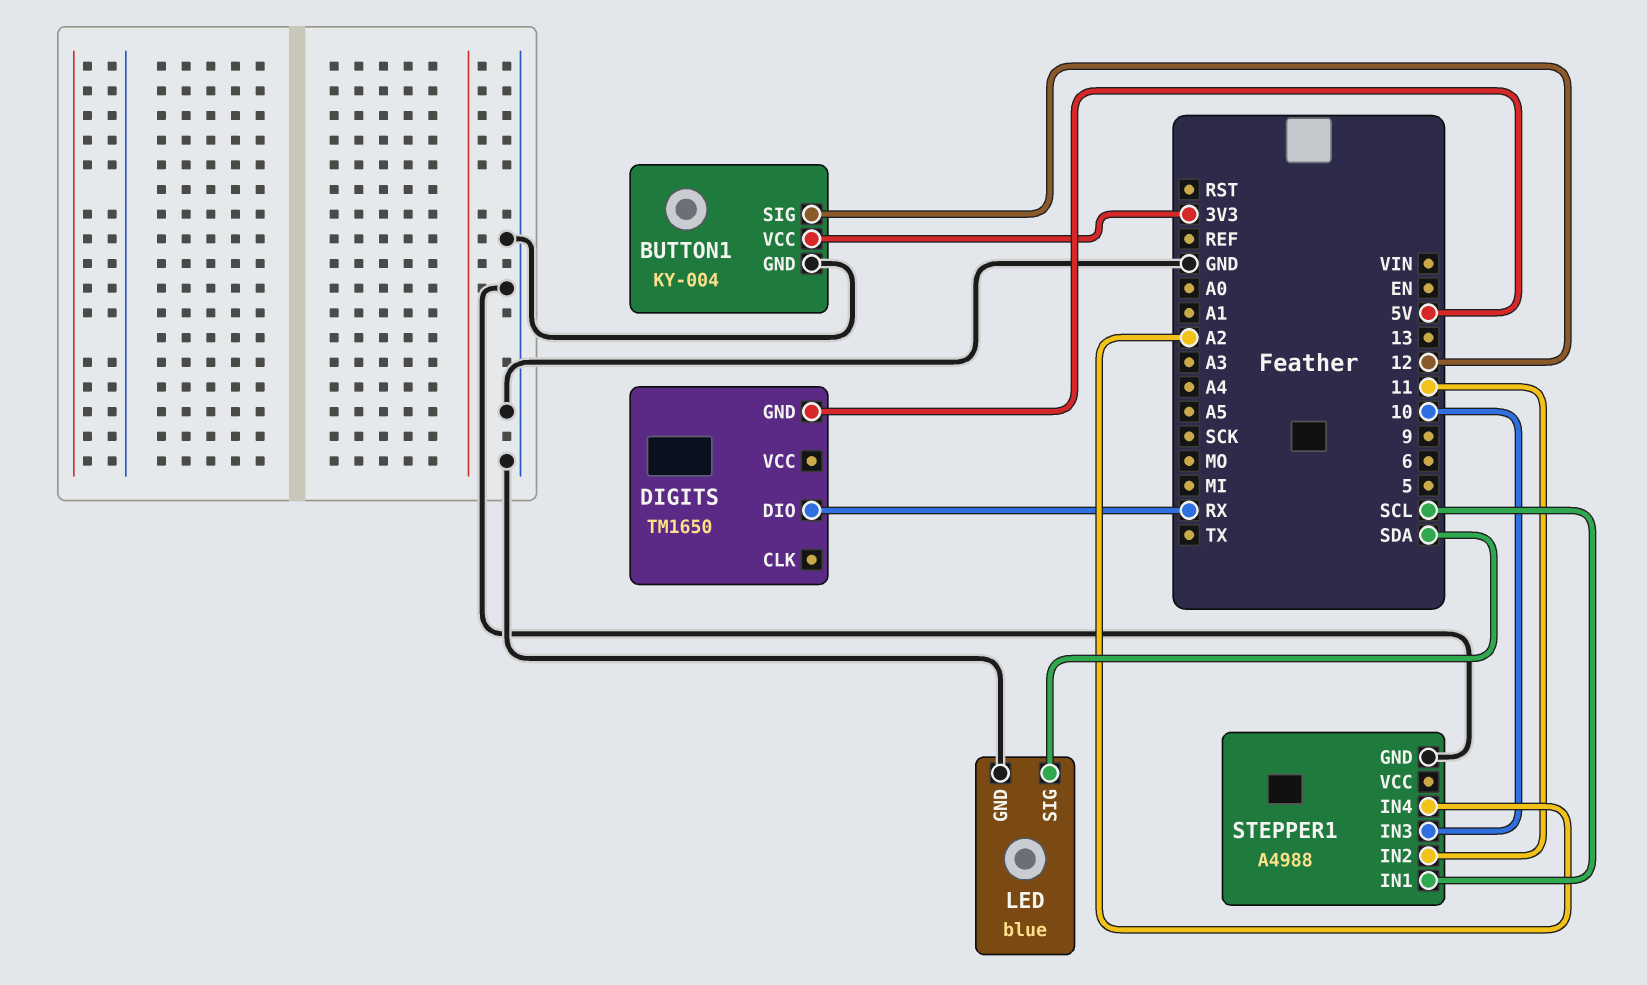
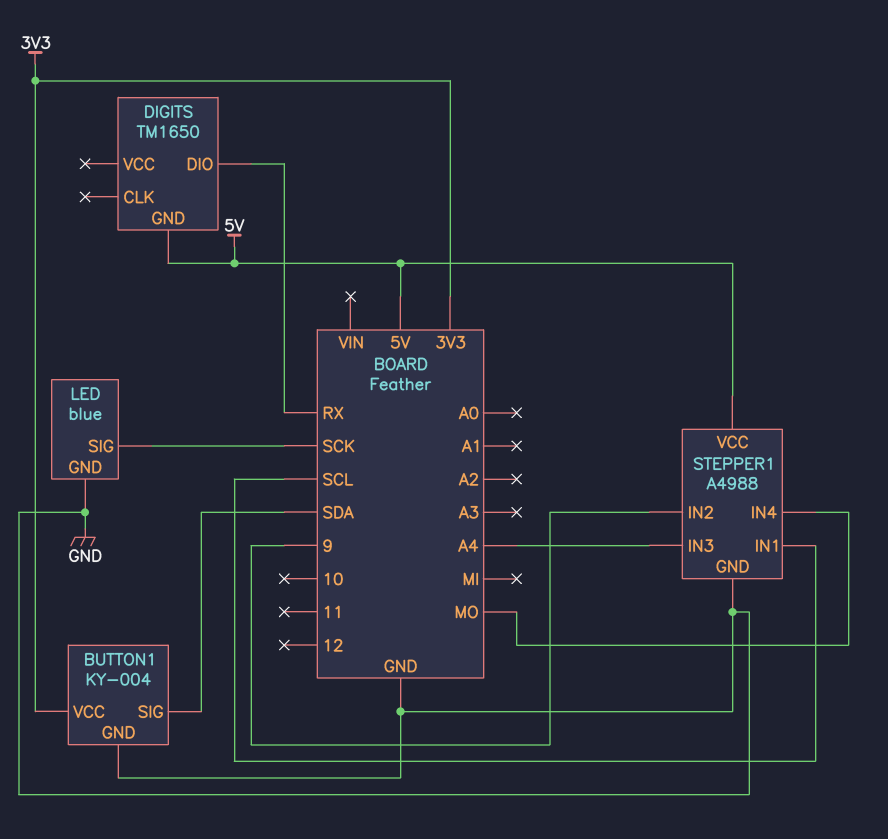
BUTTON1 pin SIG: 12 -> SDA
LED pin SIG: SDA -> SCK
STEPPER1 pin IN2: 11 -> 9
STEPPER1 pin IN3: 10 -> A4
STEPPER1 pin IN4: A2 -> MO
STEPPER1 pin VCC: none -> 5V

